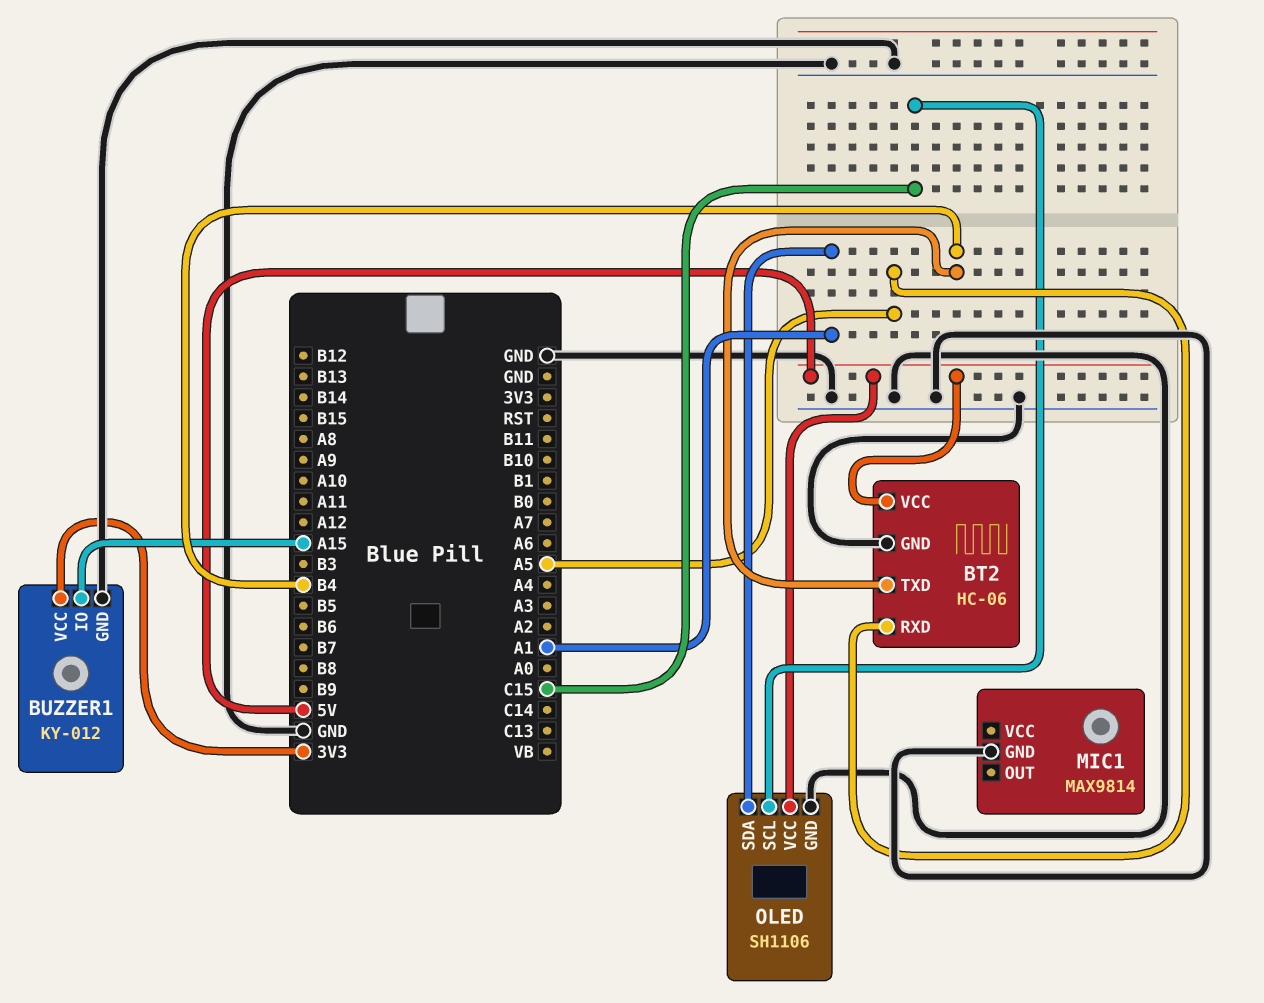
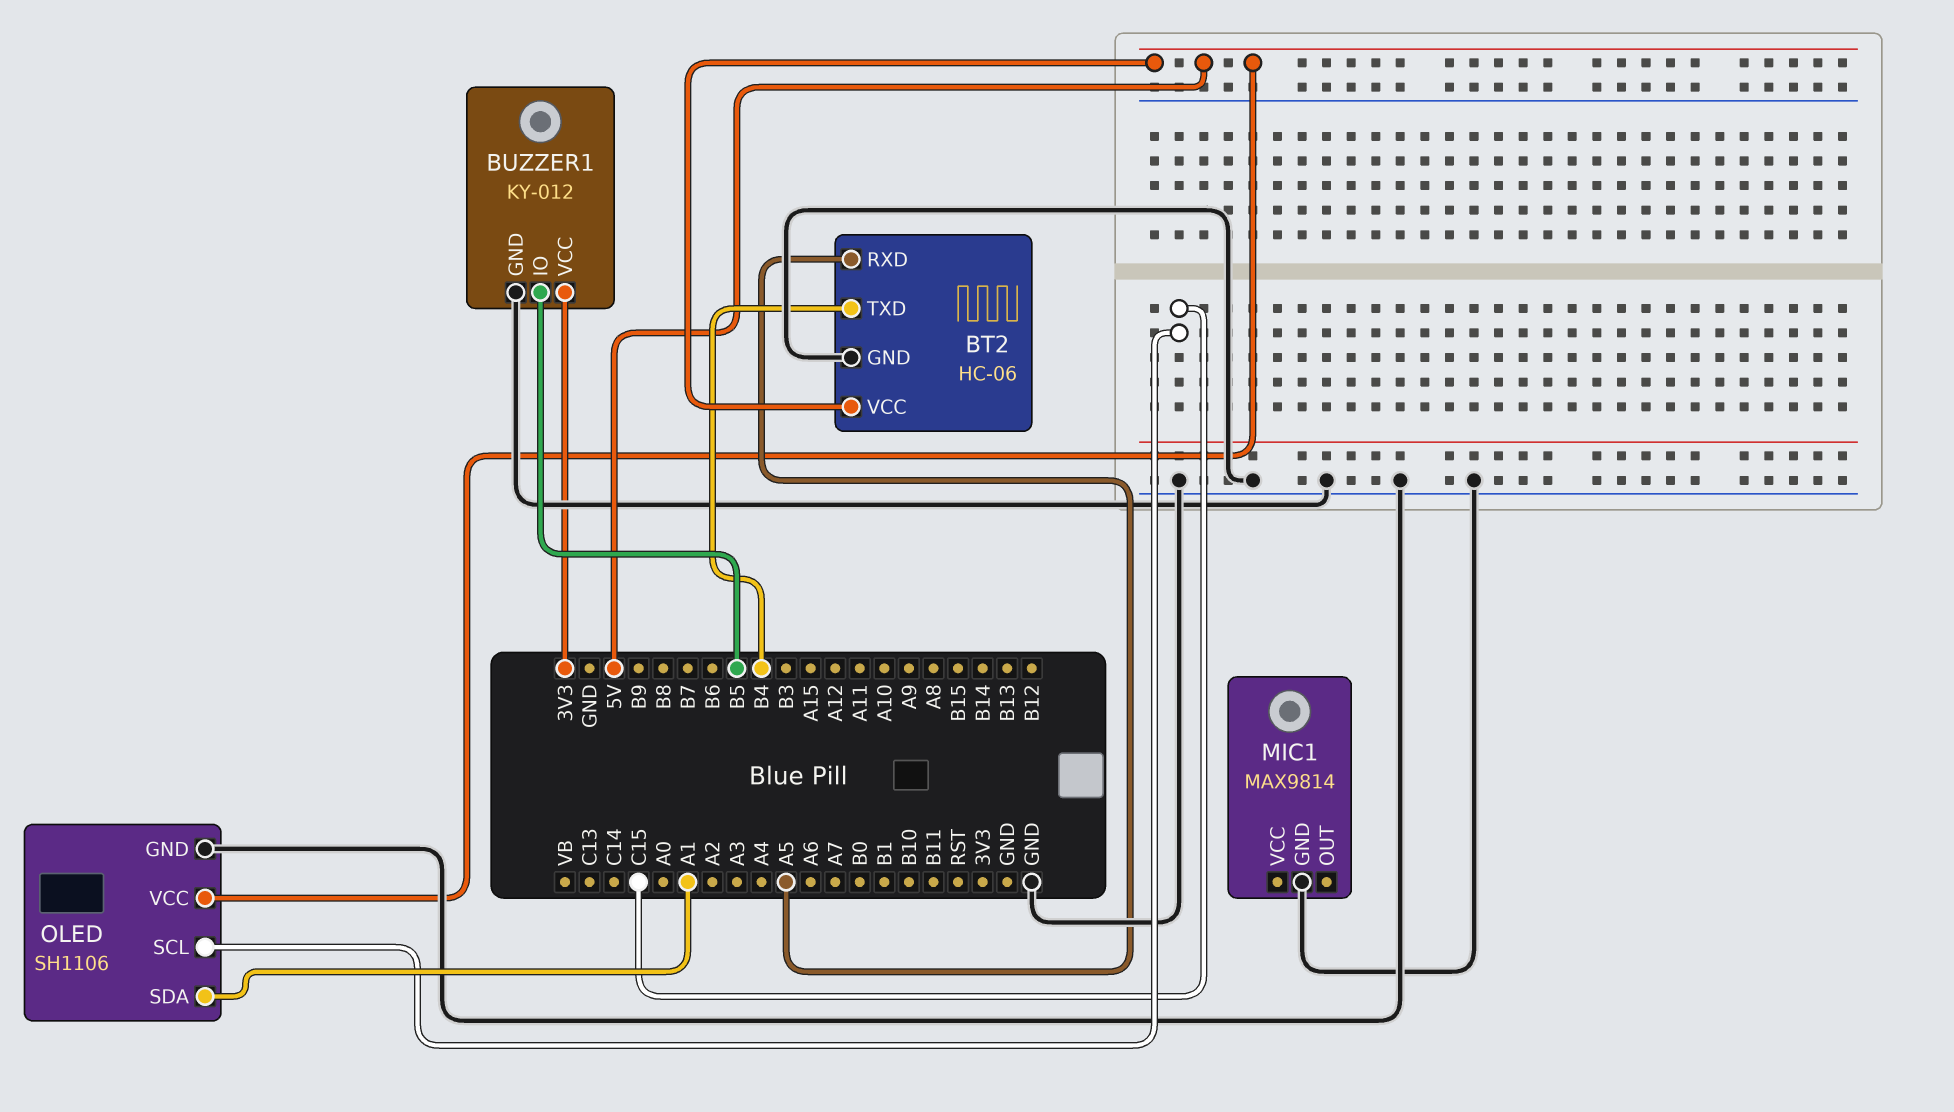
BUZZER1 pin IO: A15 -> B5

